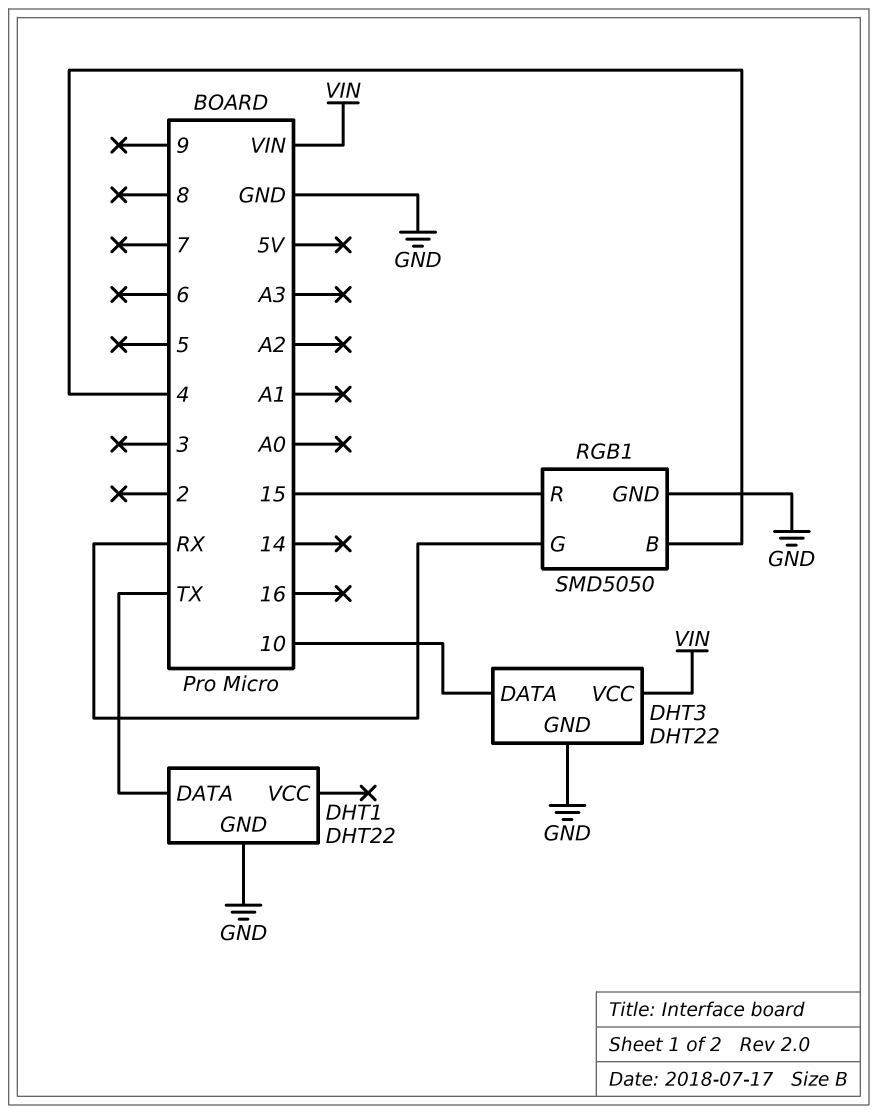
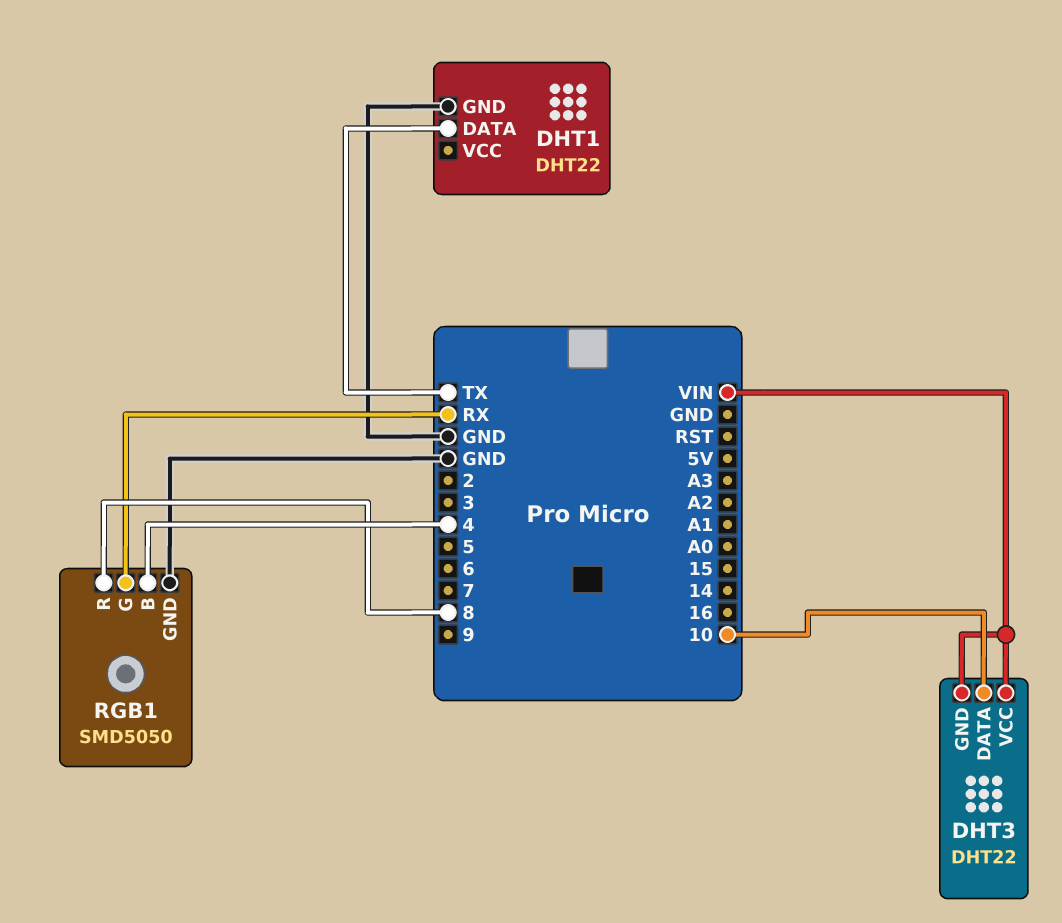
DHT3 pin GND: GND -> VIN
RGB1 pin R: 15 -> 8

